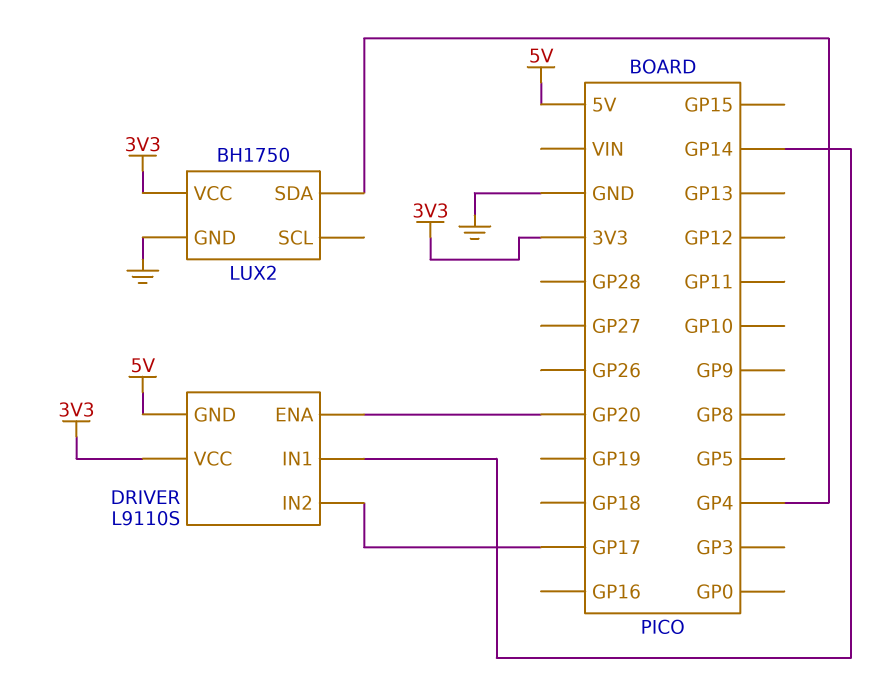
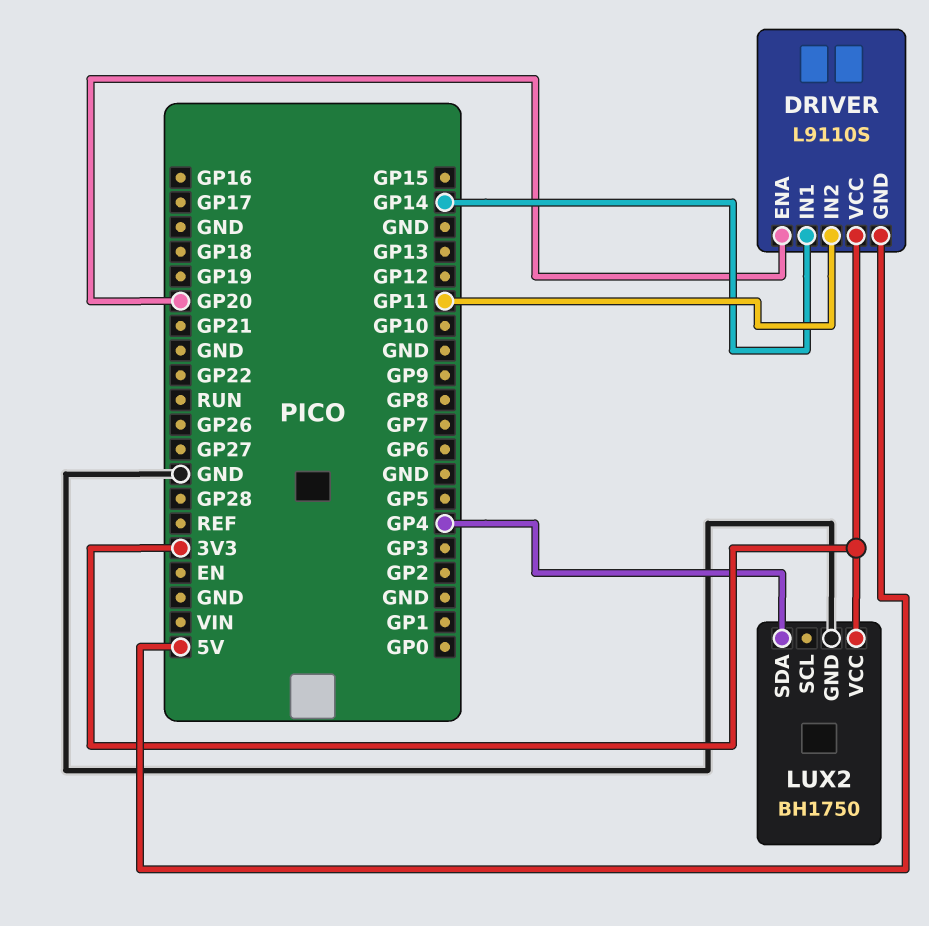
DRIVER pin IN2: GP17 -> GP11

